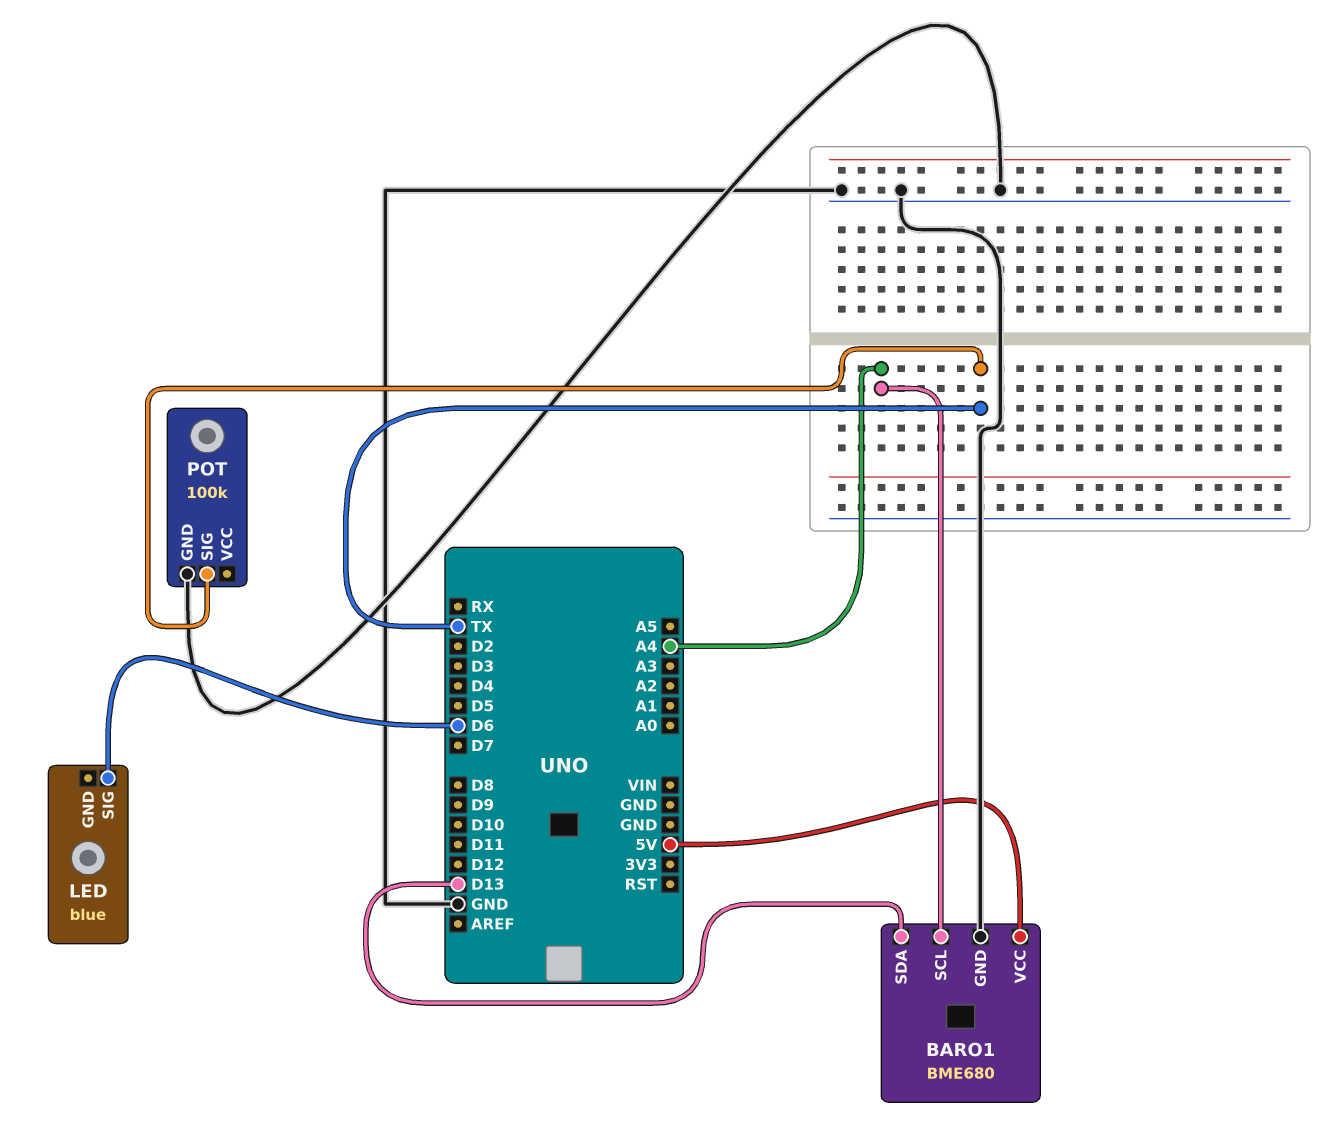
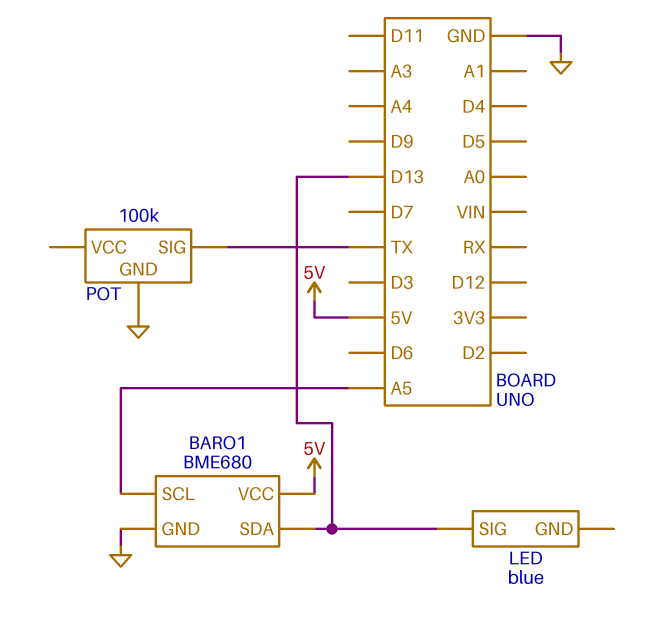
BARO1 pin SCL: A4 -> A5
LED pin SIG: D6 -> D13

